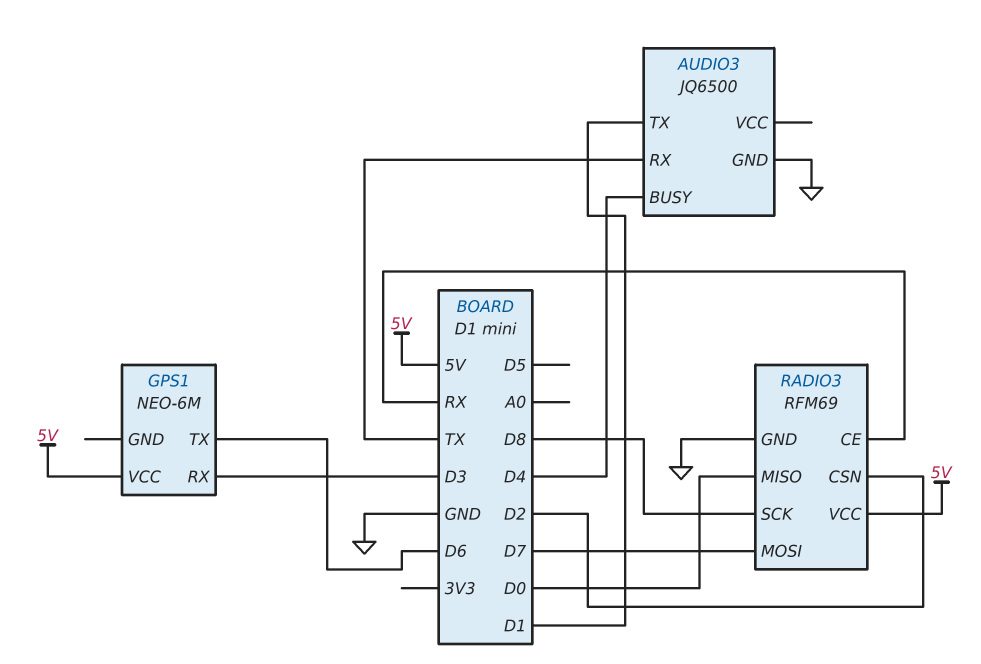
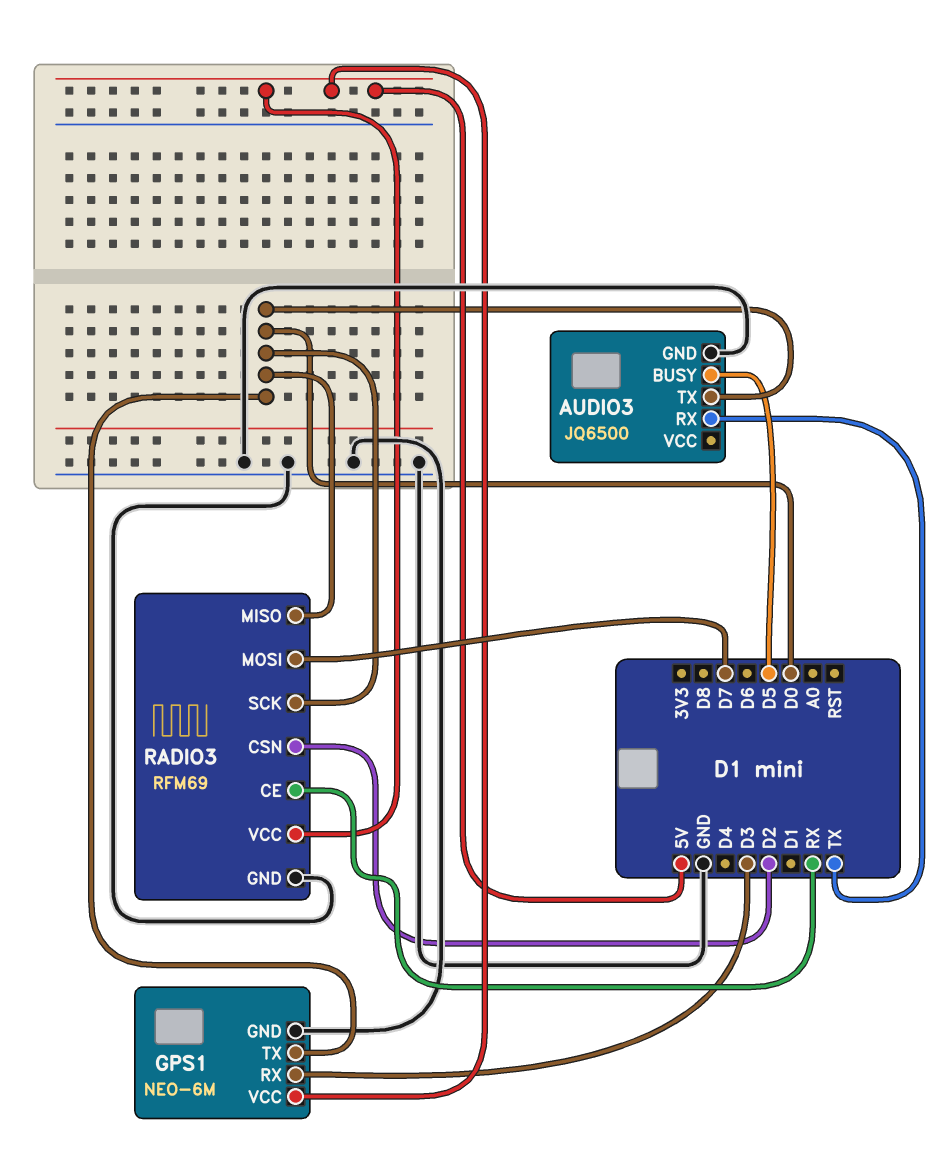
AUDIO3 pin BUSY: D4 -> D5
AUDIO3 pin TX: D1 -> D0
GPS1 pin GND: none -> GND
GPS1 pin TX: D6 -> D0
RADIO3 pin SCK: D8 -> D0

